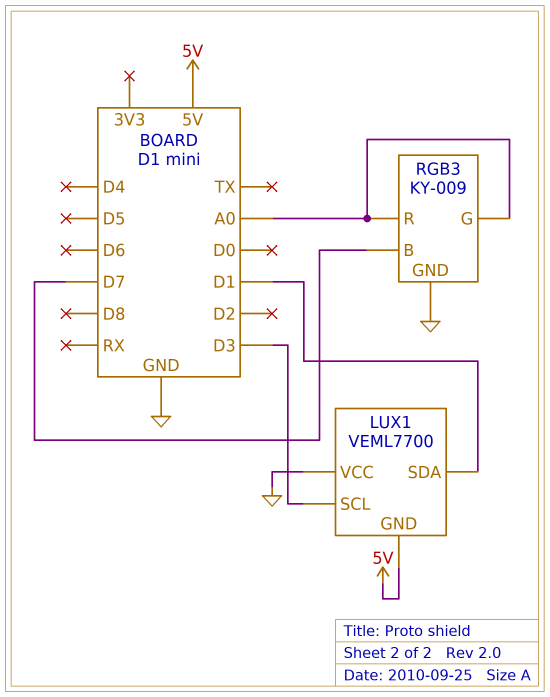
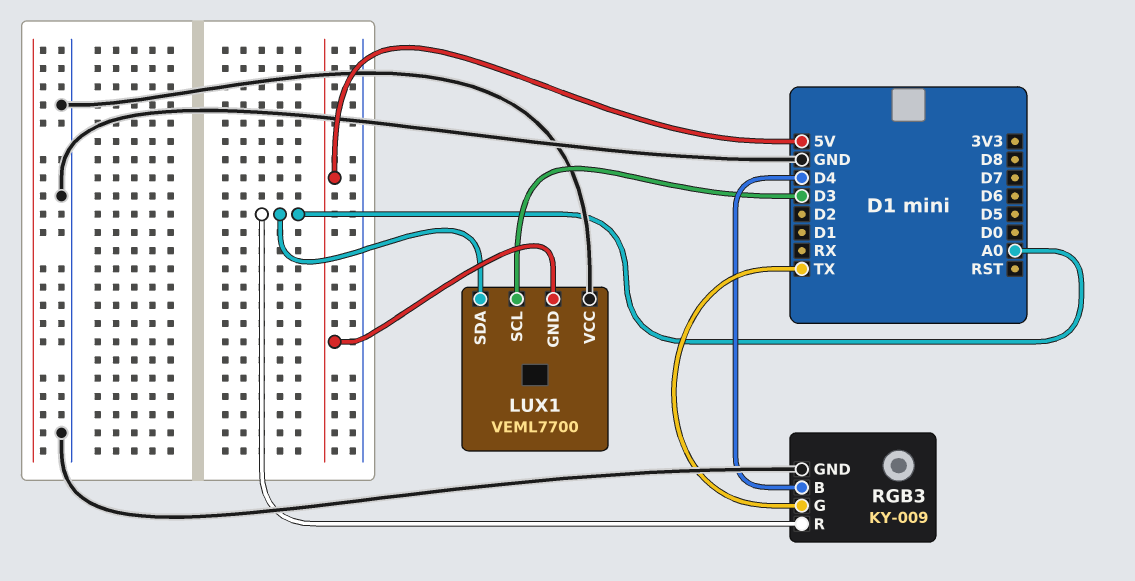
LUX1 pin SDA: D1 -> A0
RGB3 pin B: D7 -> D4
RGB3 pin G: A0 -> TX

